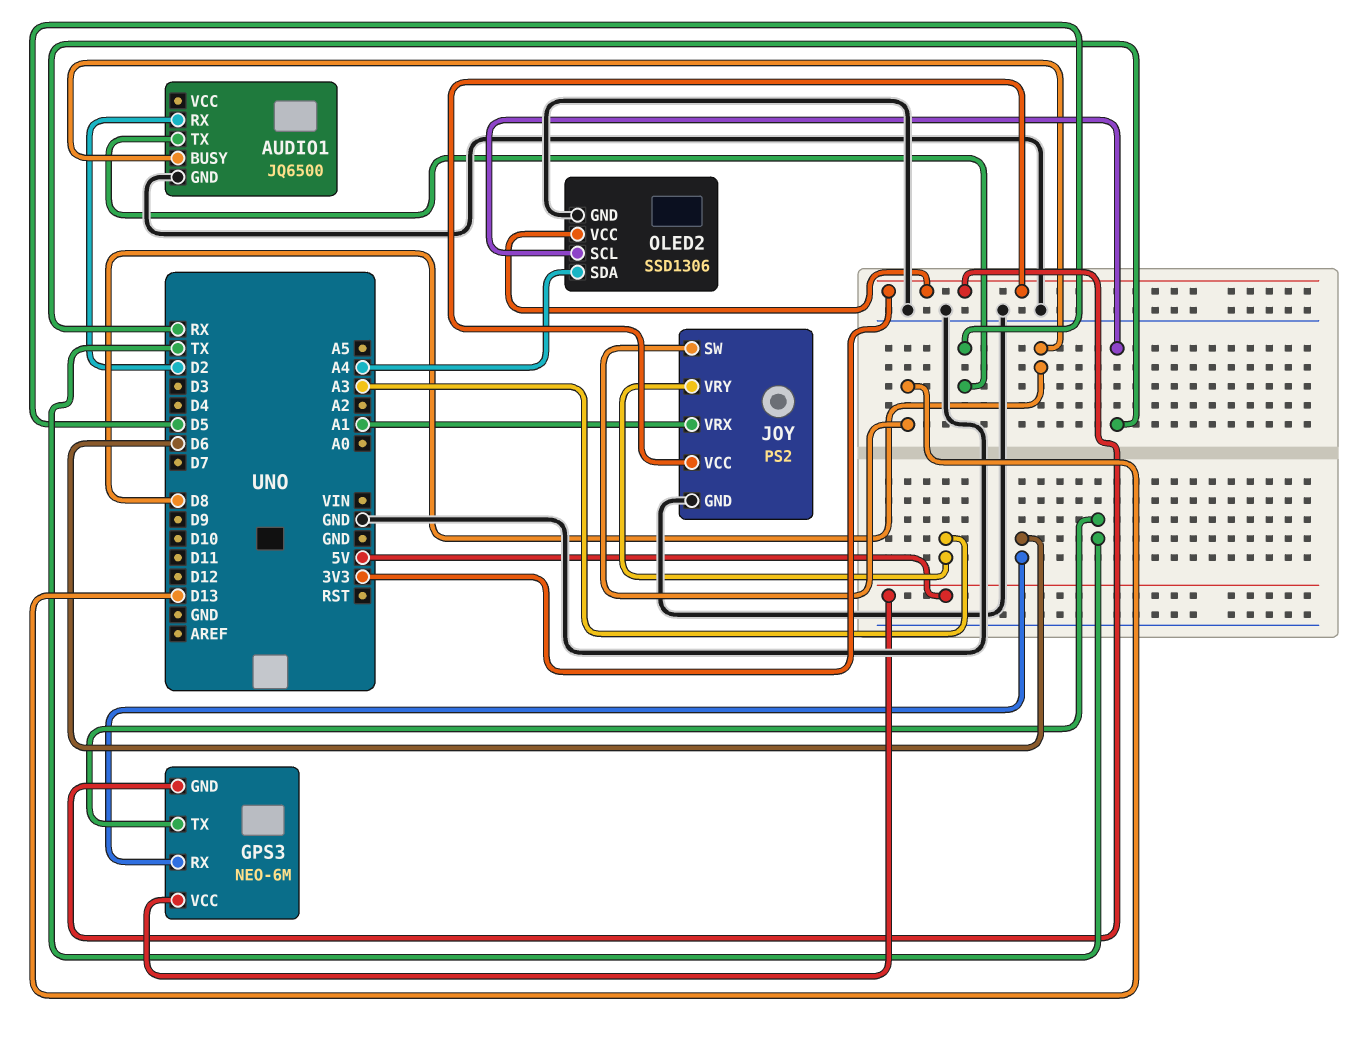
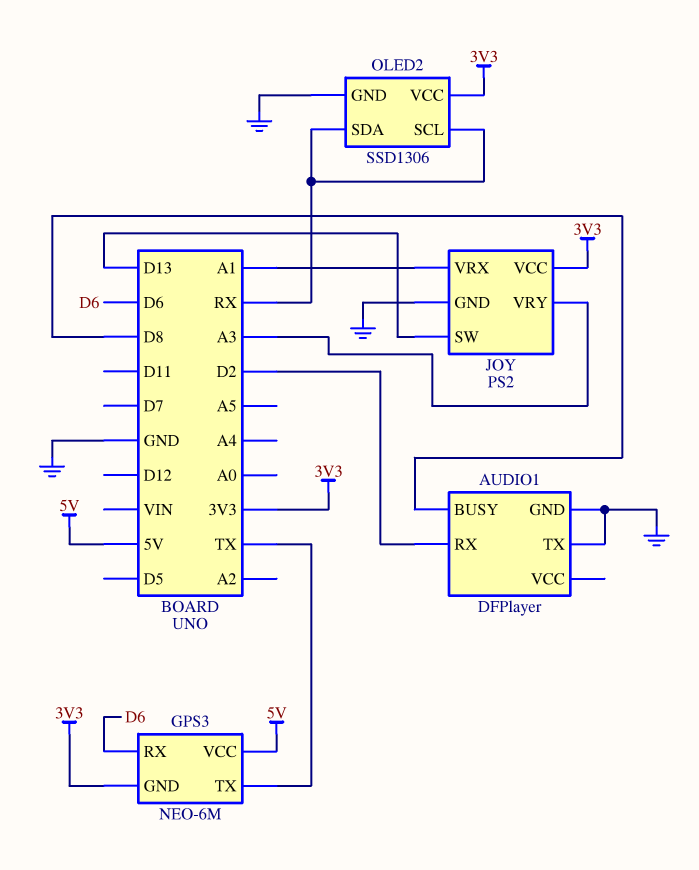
AUDIO1: JQ6500 -> DFPlayer
AUDIO1 pin TX: D5 -> GND
OLED2 pin SDA: A4 -> RX

